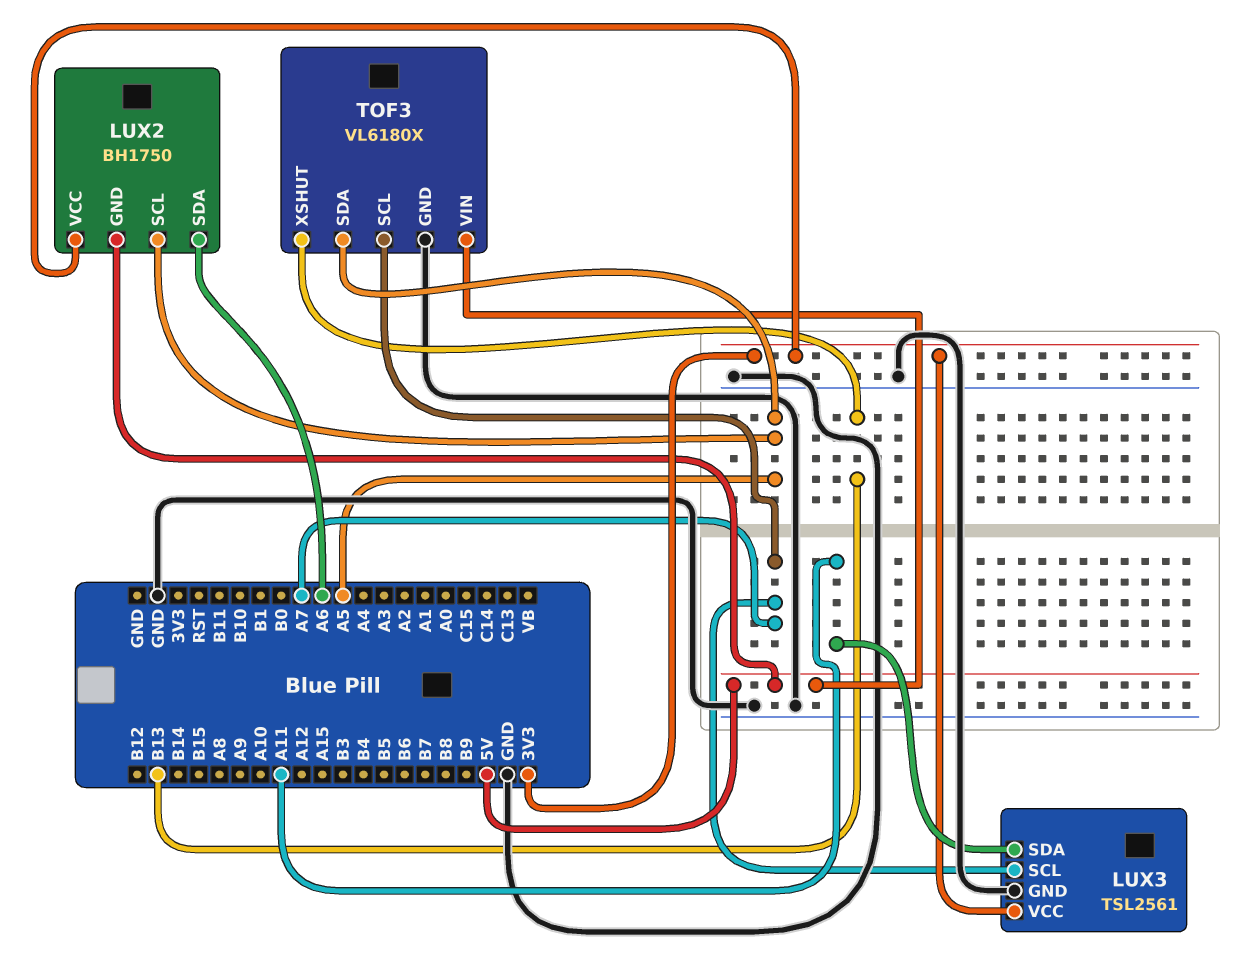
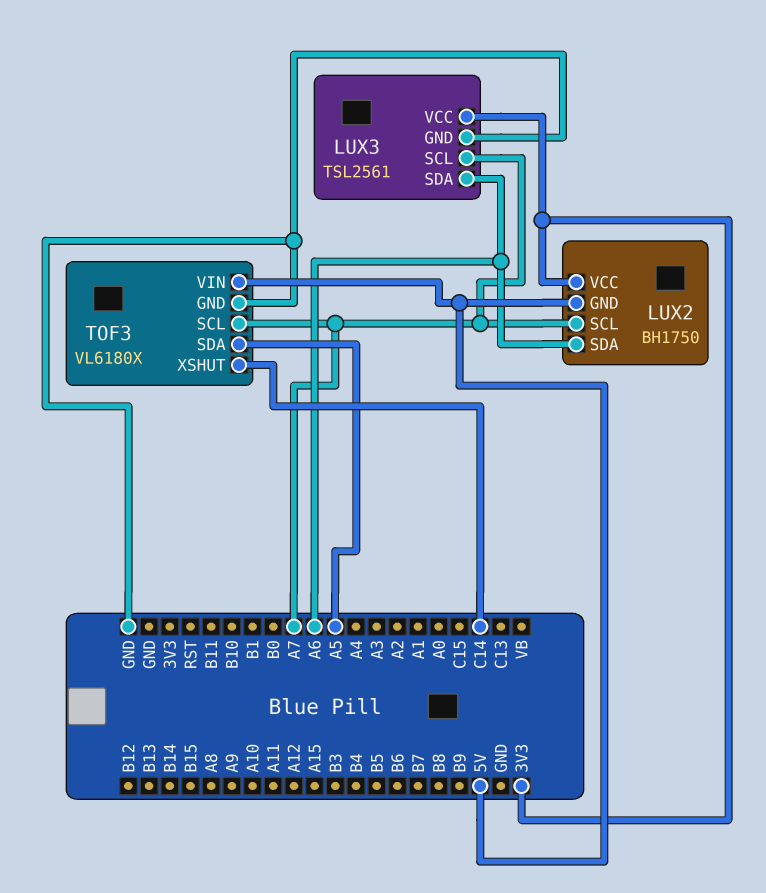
LUX2 pin SCL: A5 -> A7
LUX3 pin SDA: A11 -> A6
TOF3 pin XSHUT: B13 -> C14

